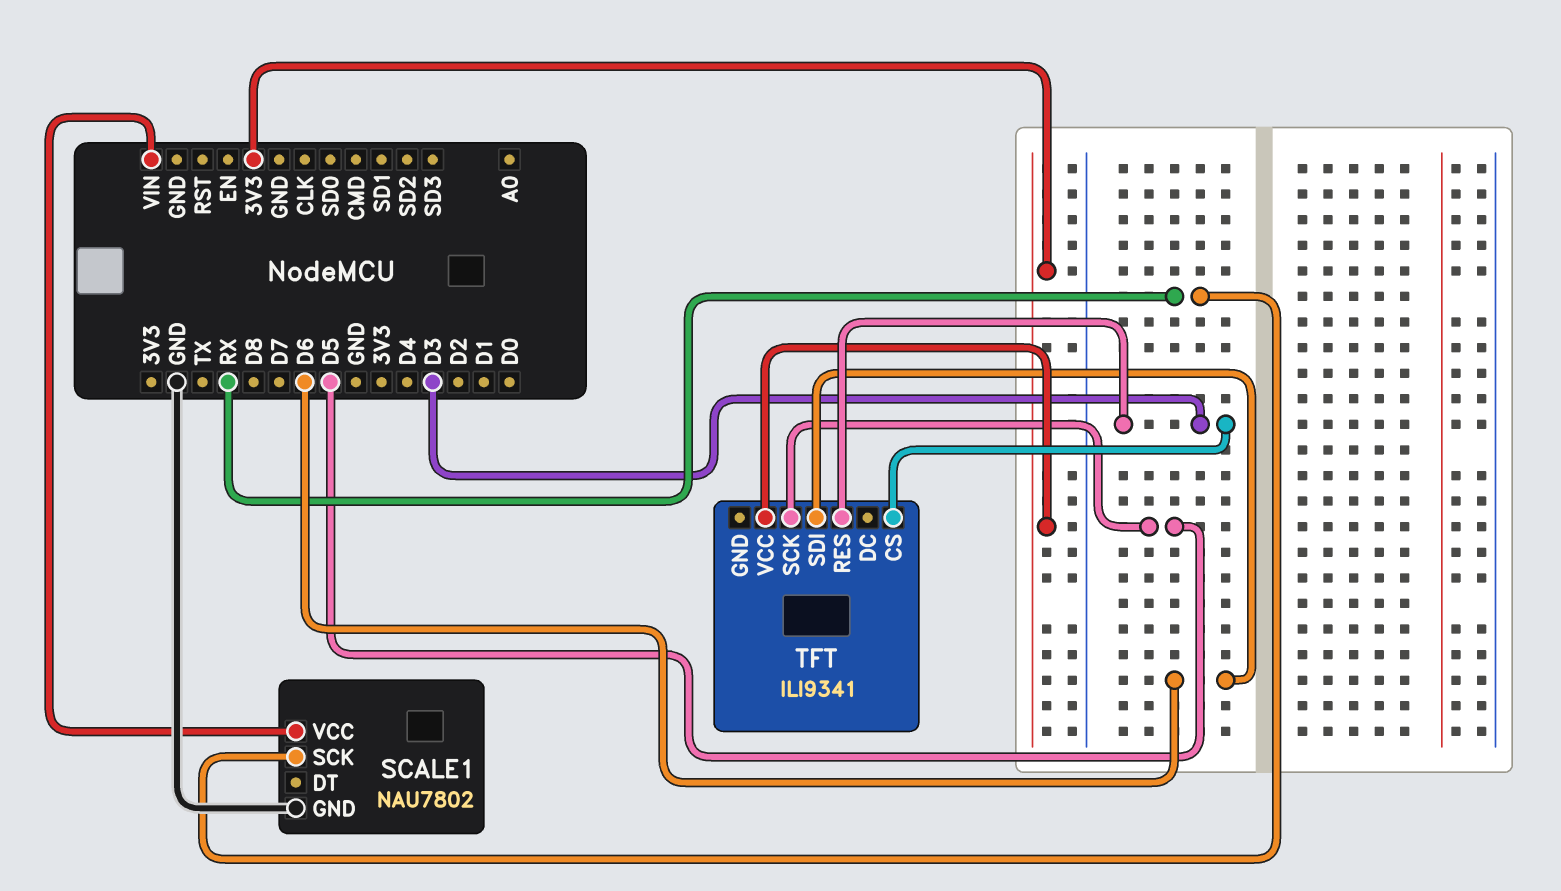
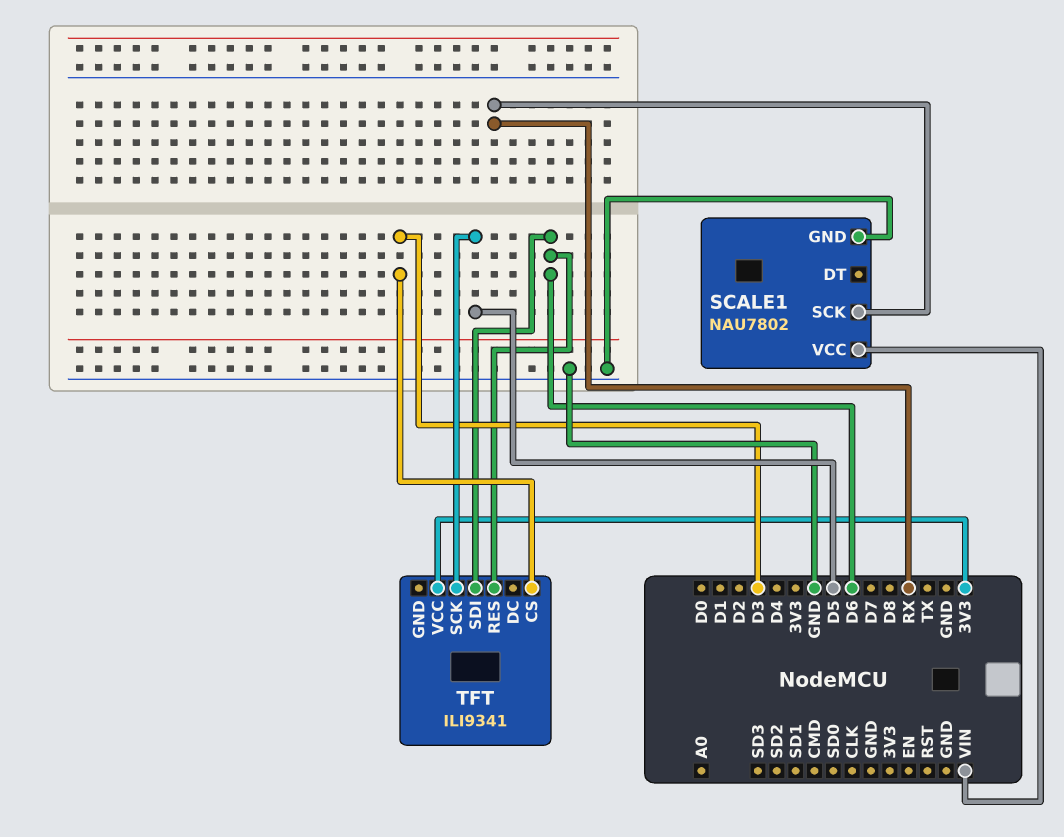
TFT pin RES: D3 -> D6

